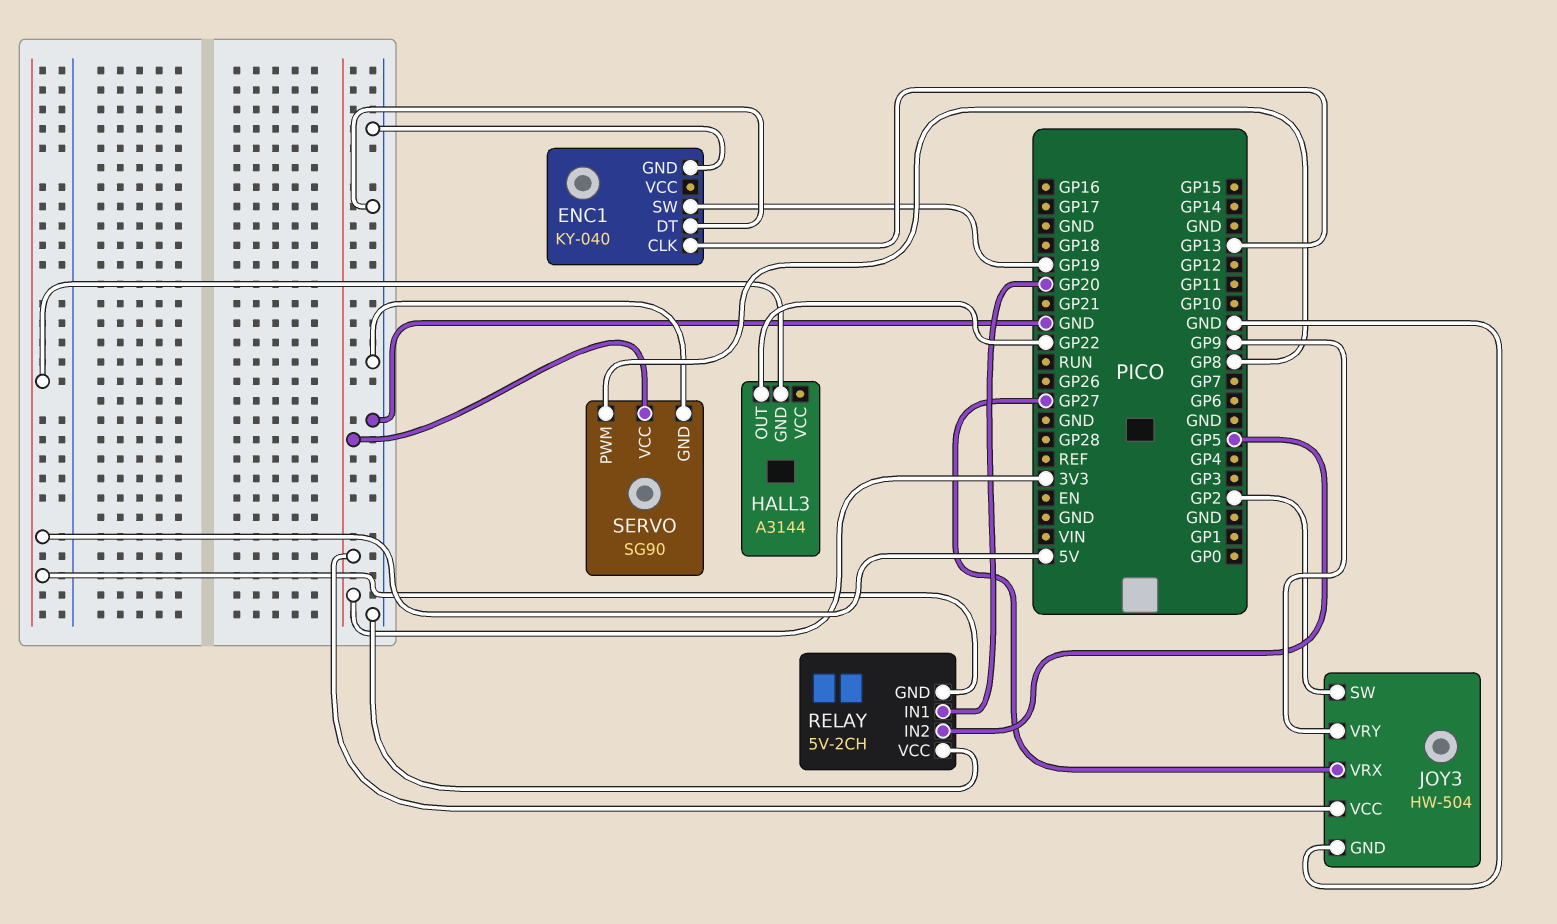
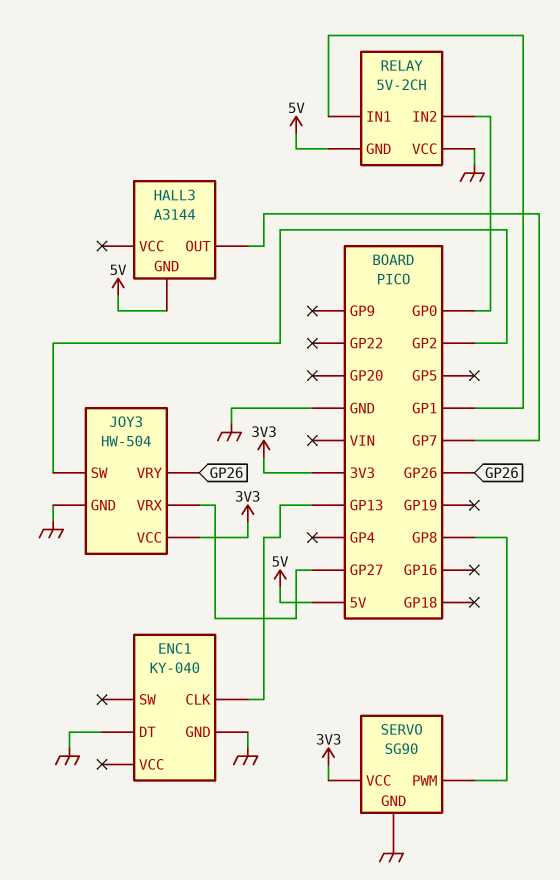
ENC1 pin SW: GP19 -> none
HALL3 pin OUT: GP22 -> GP7
JOY3 pin VRY: GP9 -> GP26
RELAY pin IN1: GP20 -> GP1
RELAY pin IN2: GP5 -> GP0

